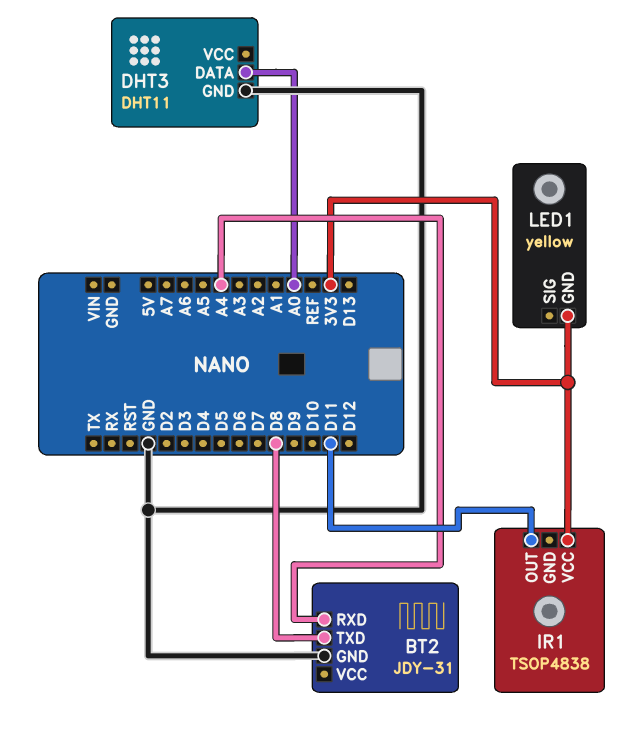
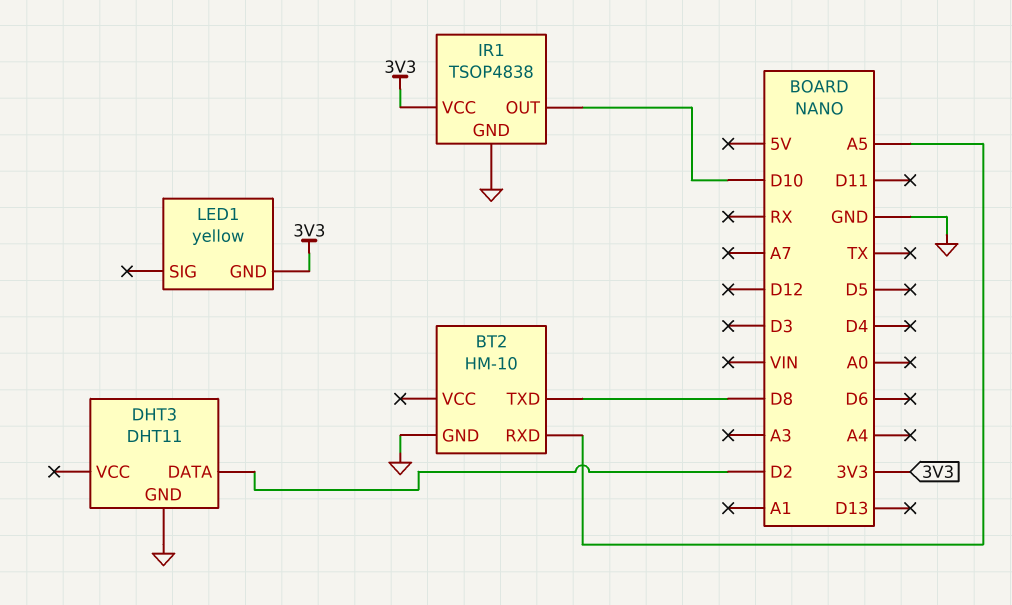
BT2: JDY-31 -> HM-10
BT2 pin RXD: A4 -> A5
DHT3 pin DATA: A0 -> D2
IR1 pin GND: none -> GND
IR1 pin OUT: D11 -> D10

